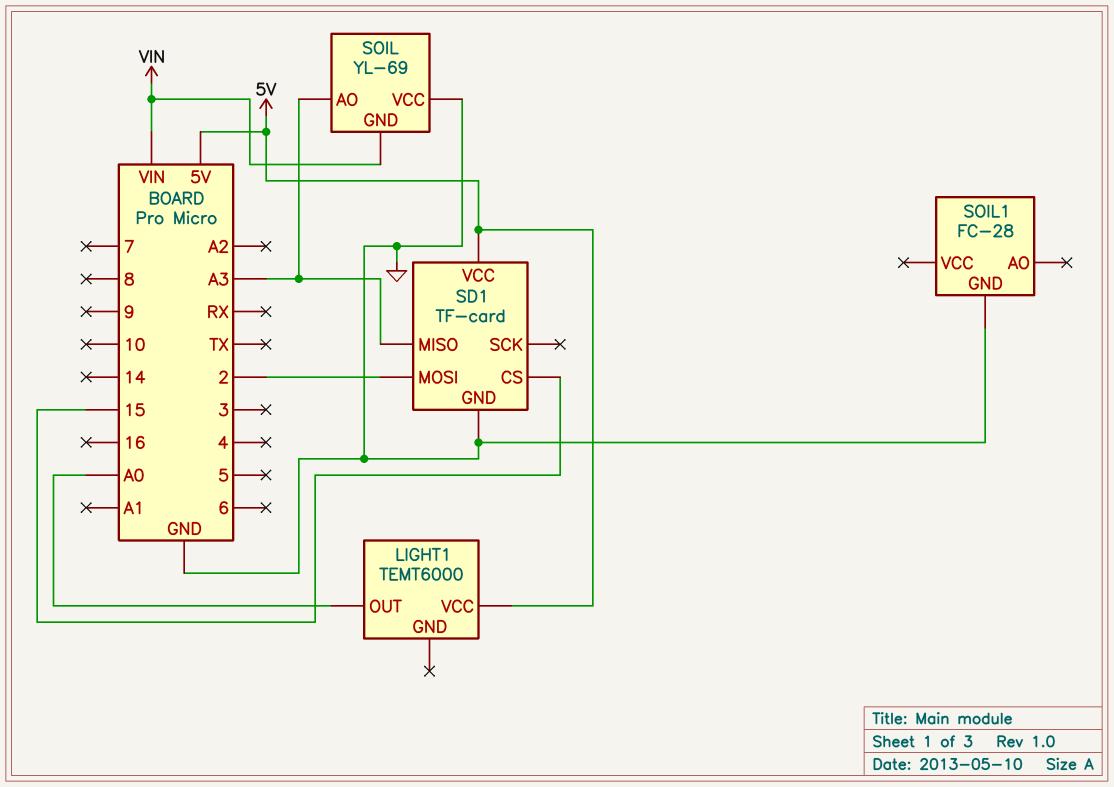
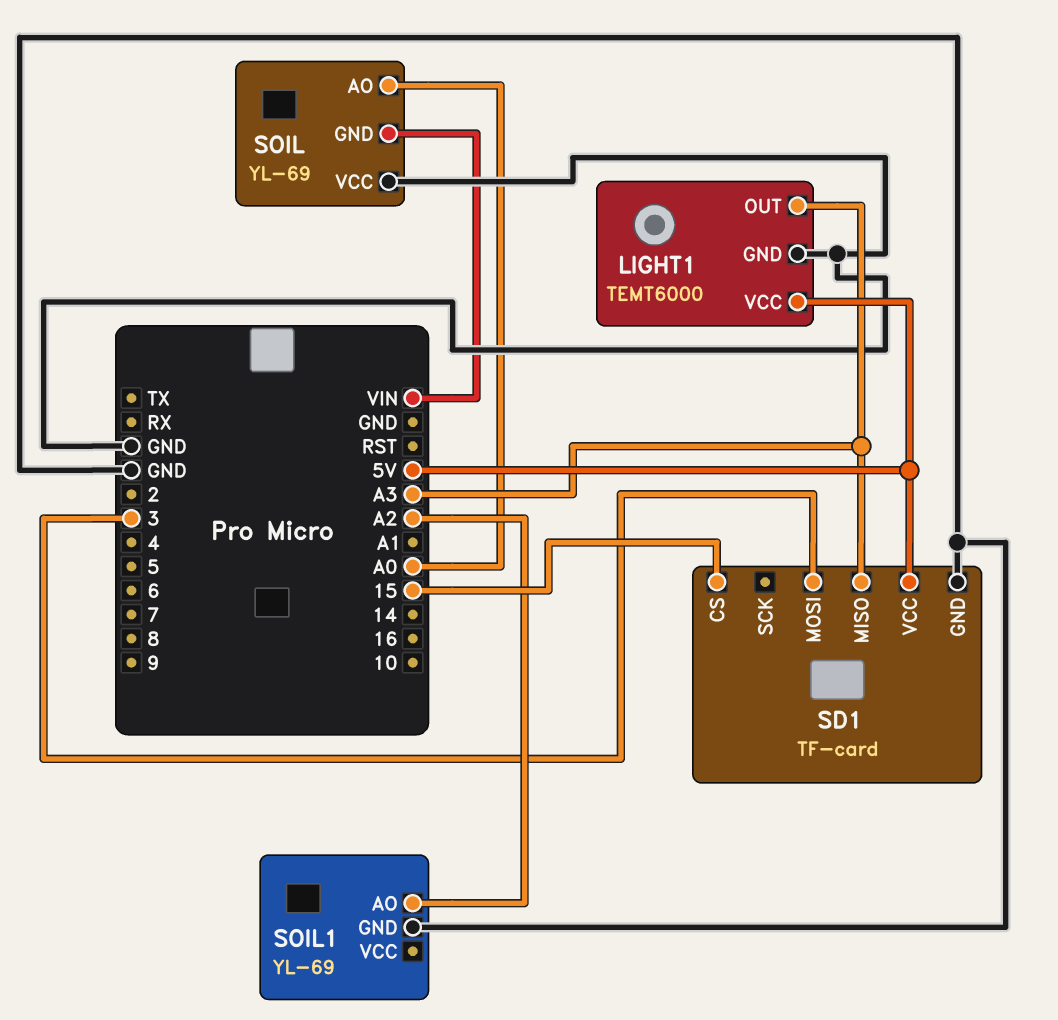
LIGHT1 pin GND: none -> GND
LIGHT1 pin OUT: A0 -> A3
SD1 pin MOSI: 2 -> 3
SOIL pin AO: A3 -> A0
SOIL1: FC-28 -> YL-69
SOIL1 pin AO: none -> A2

